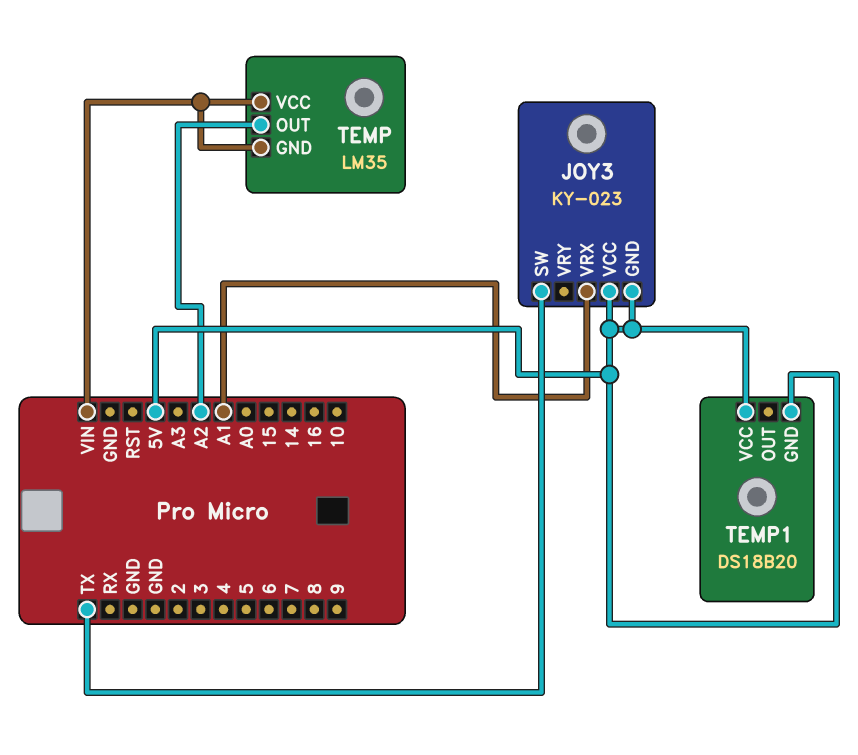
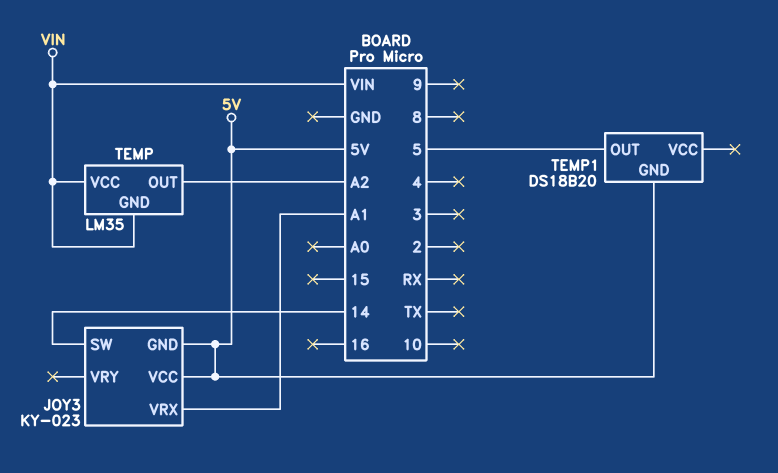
JOY3 pin SW: TX -> 14
TEMP1 pin OUT: none -> 5
TEMP1 pin VCC: 5V -> none

